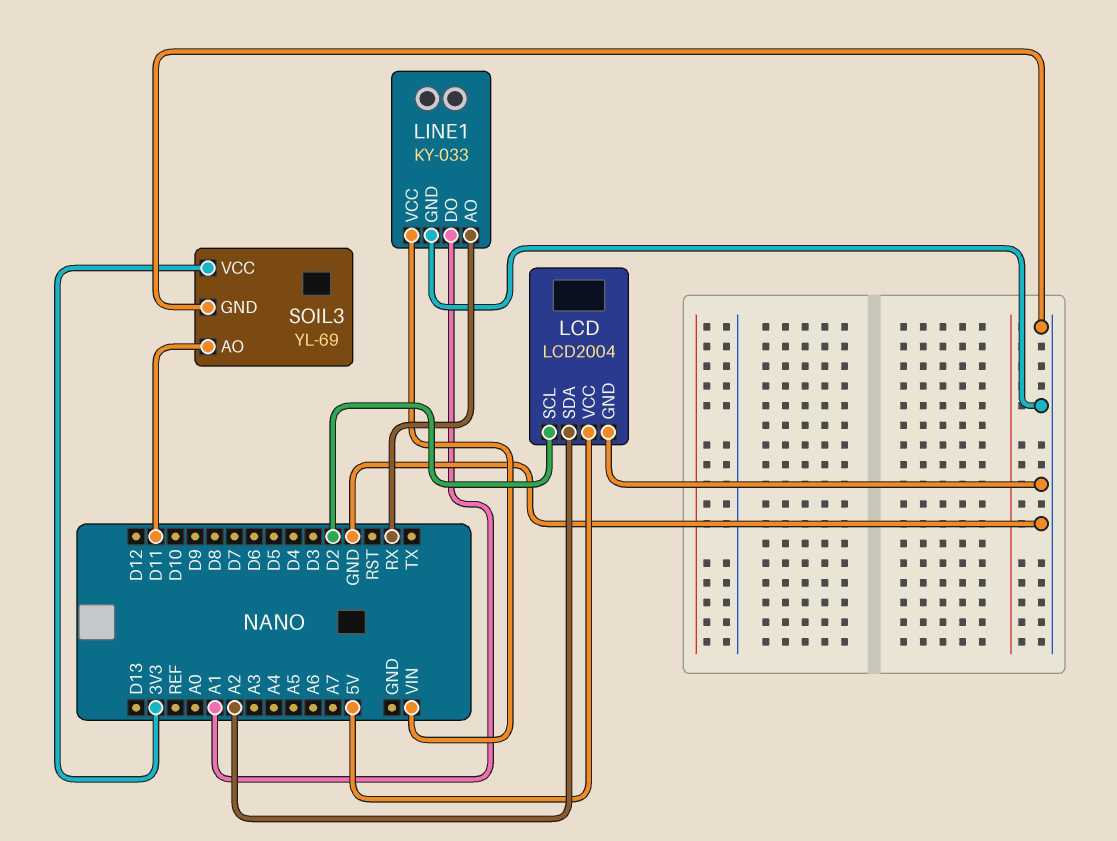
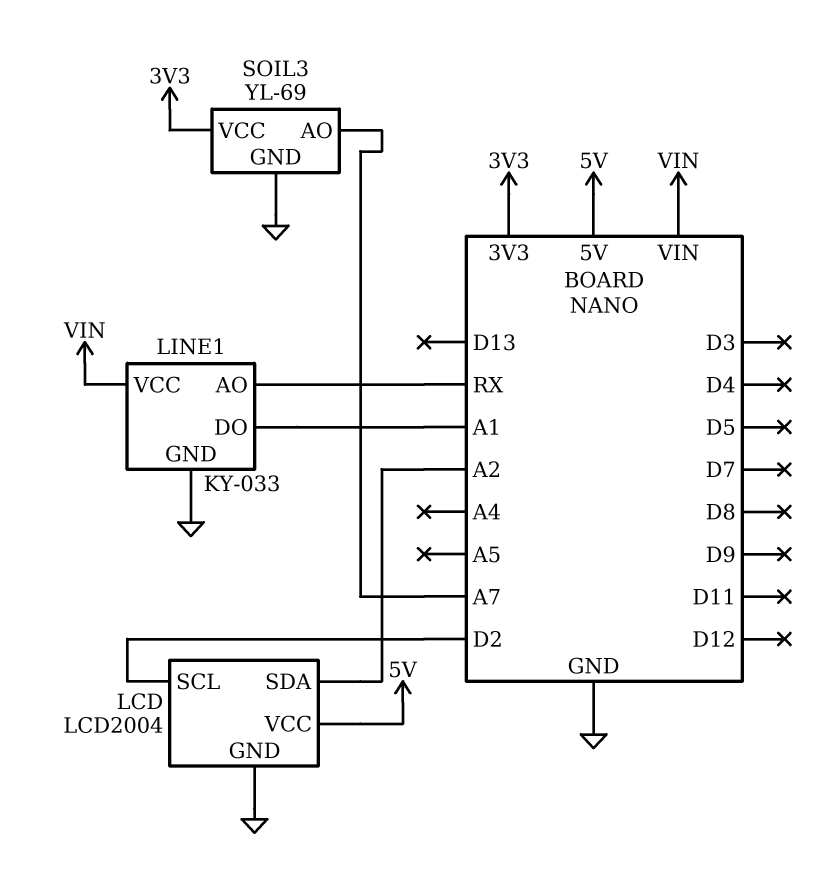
SOIL3 pin AO: D11 -> A7

